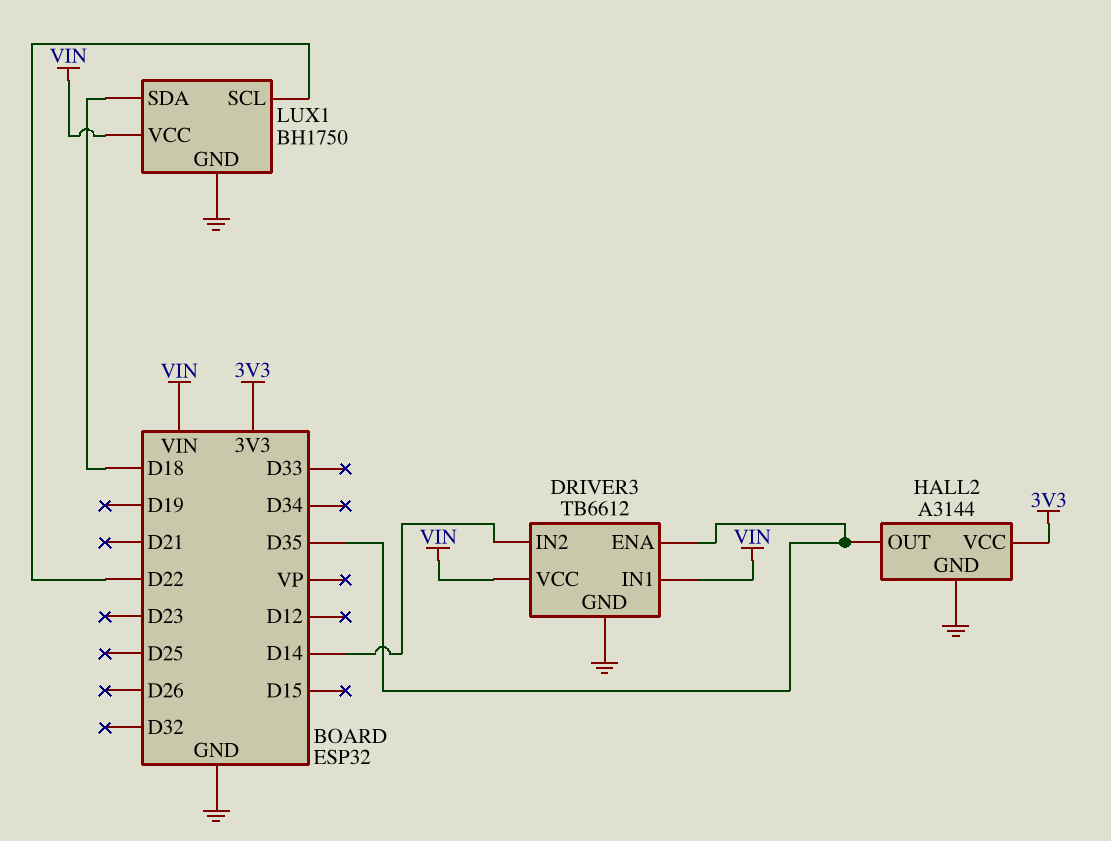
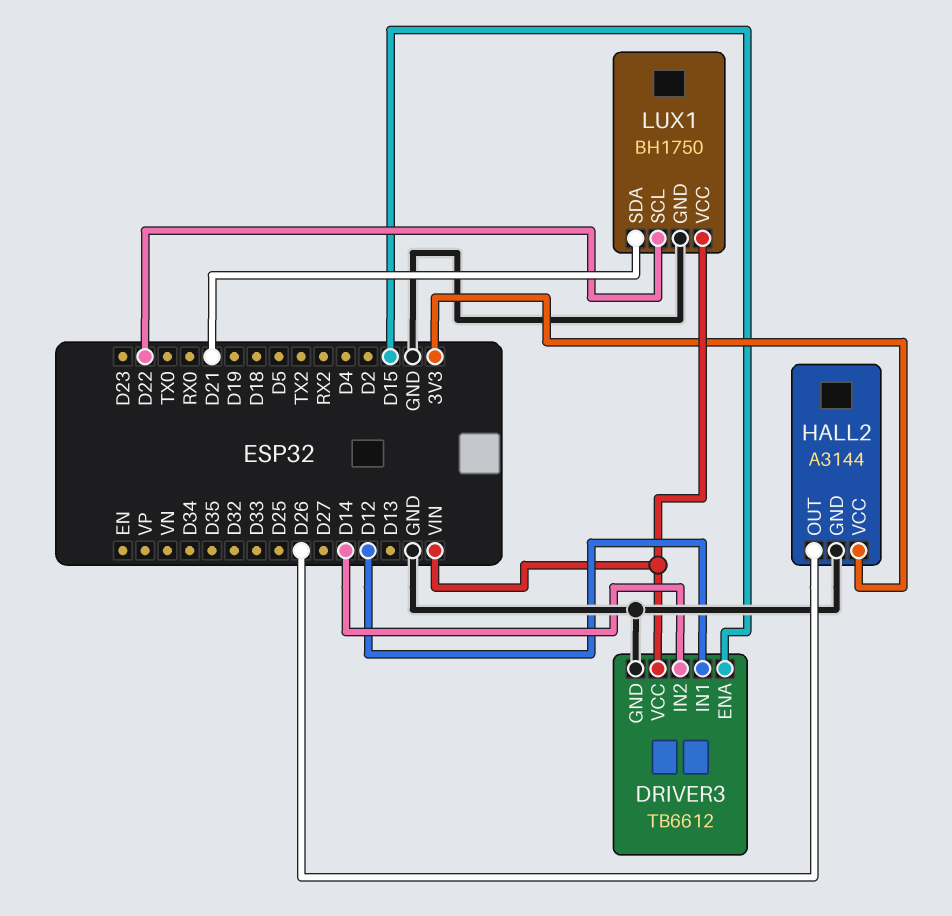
DRIVER3 pin ENA: D35 -> D15
DRIVER3 pin IN1: VIN -> D12
HALL2 pin OUT: D35 -> D26
LUX1 pin SDA: D18 -> D21

